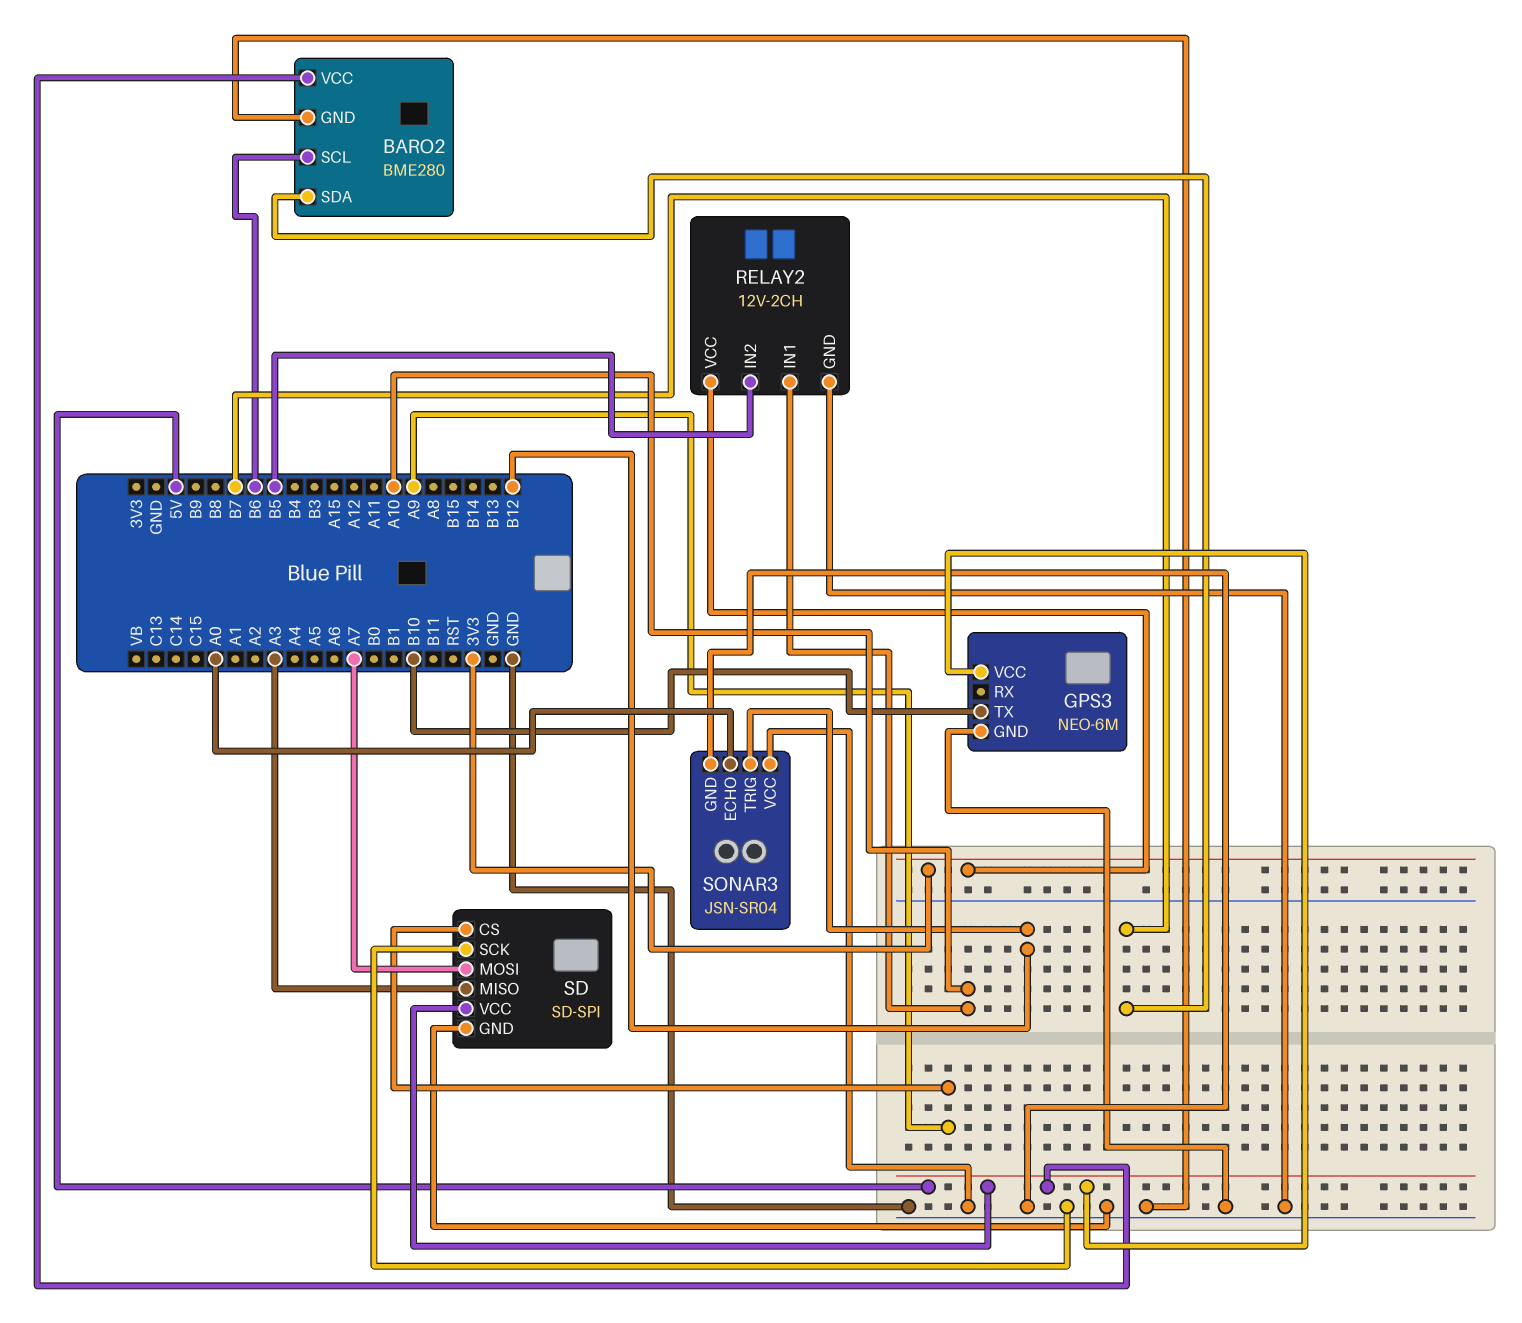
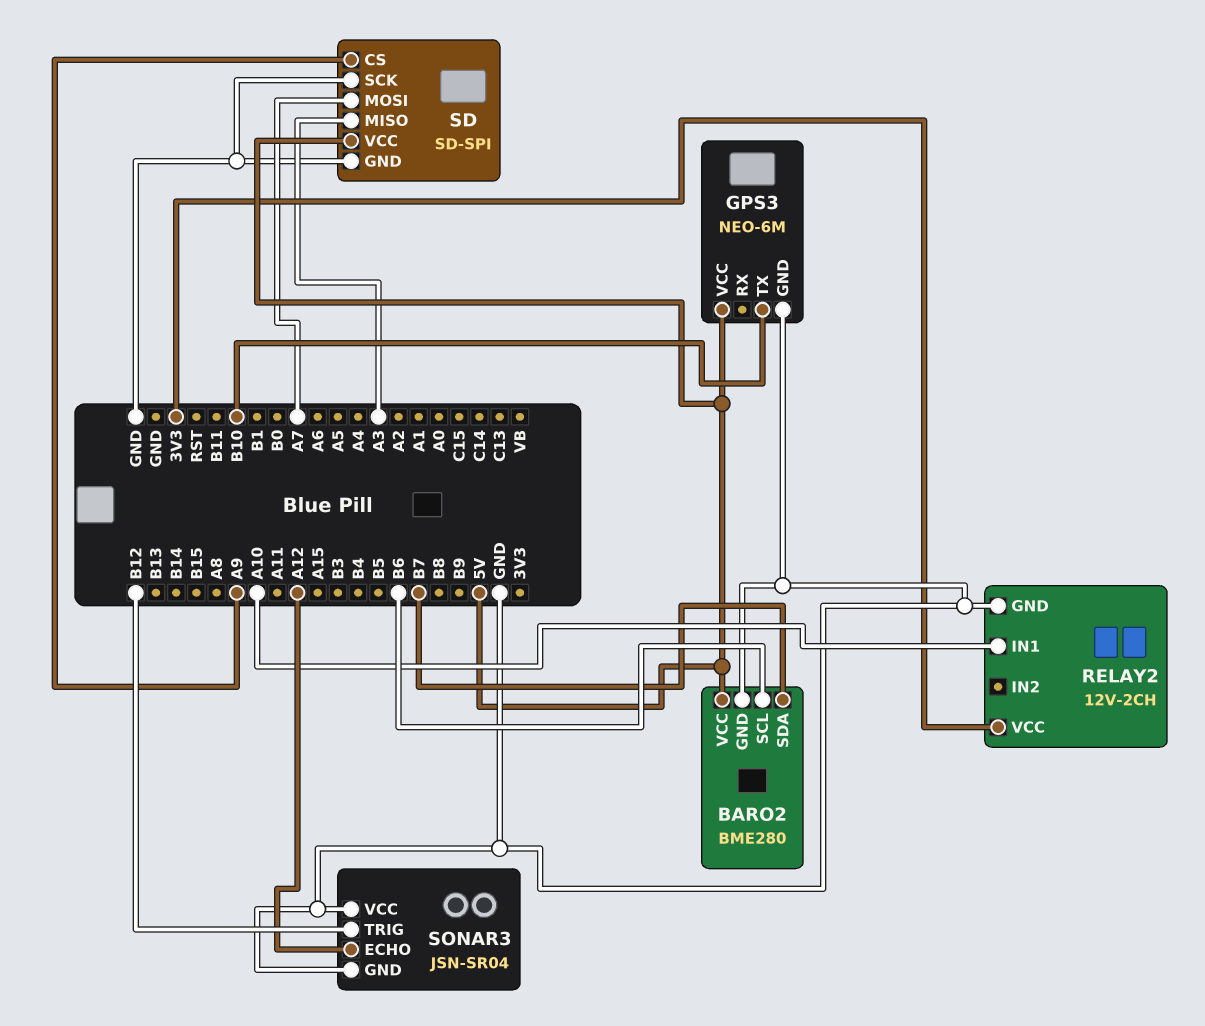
RELAY2 pin IN2: B5 -> none
SONAR3 pin ECHO: A0 -> A12

